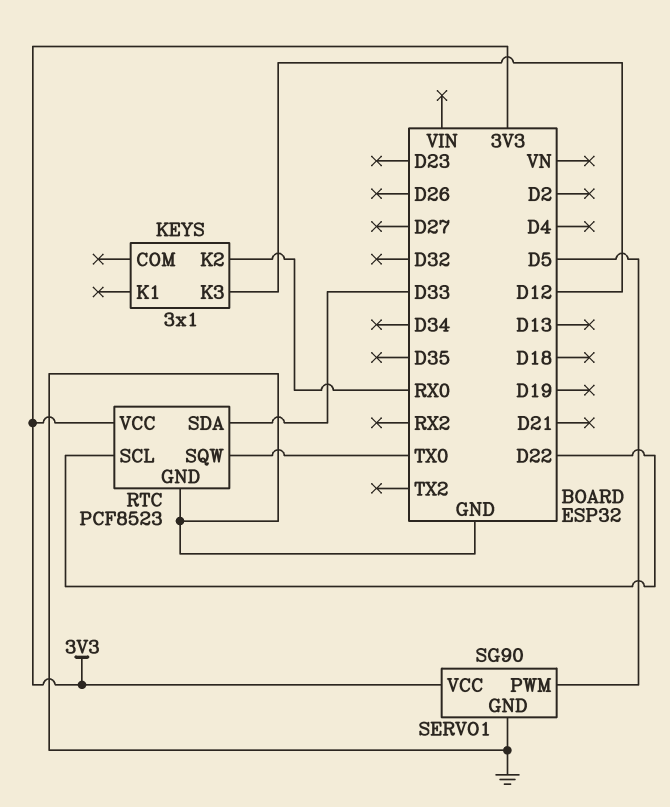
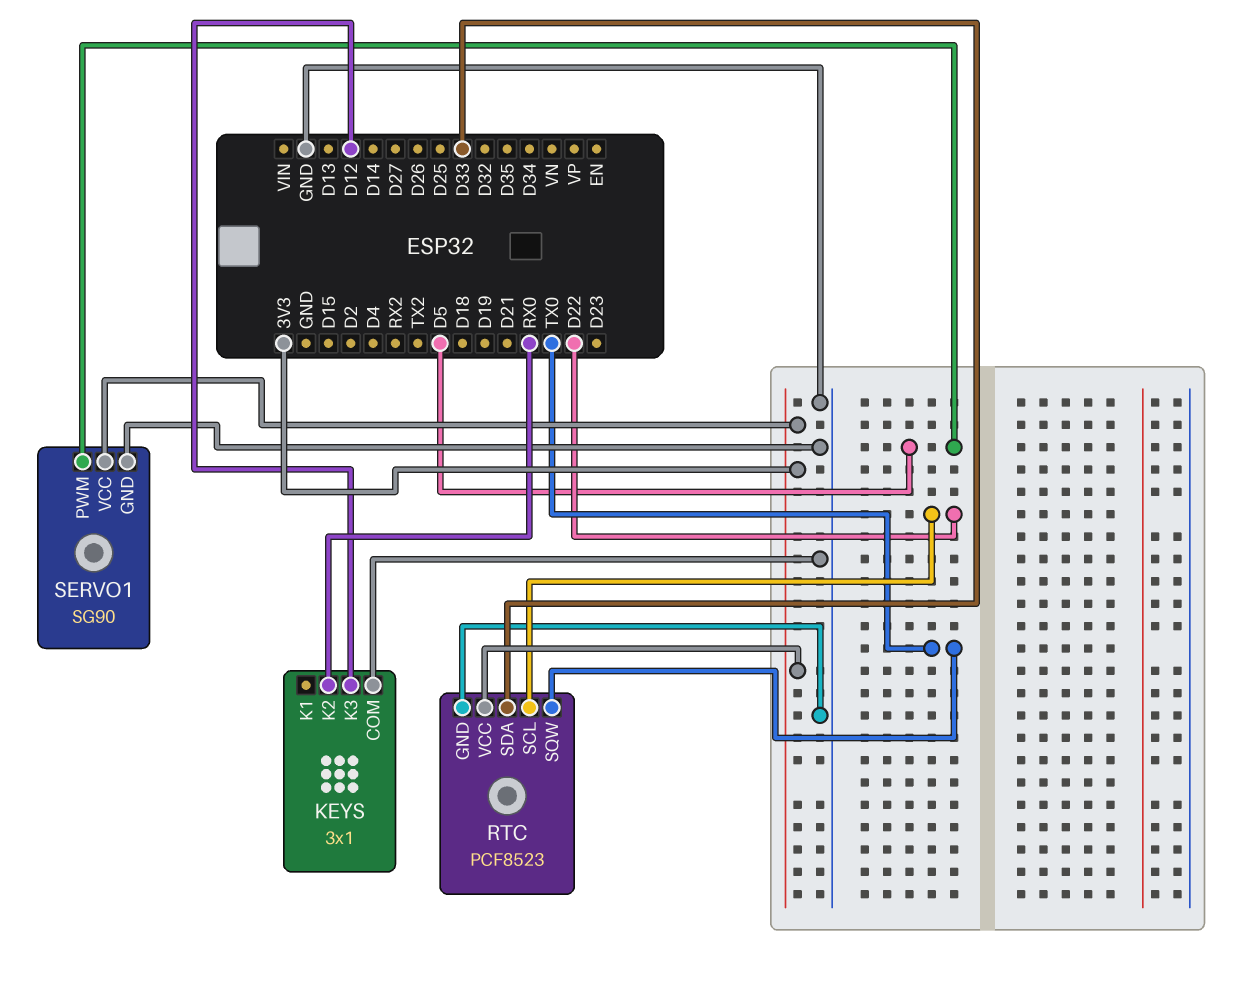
KEYS pin COM: none -> GND

